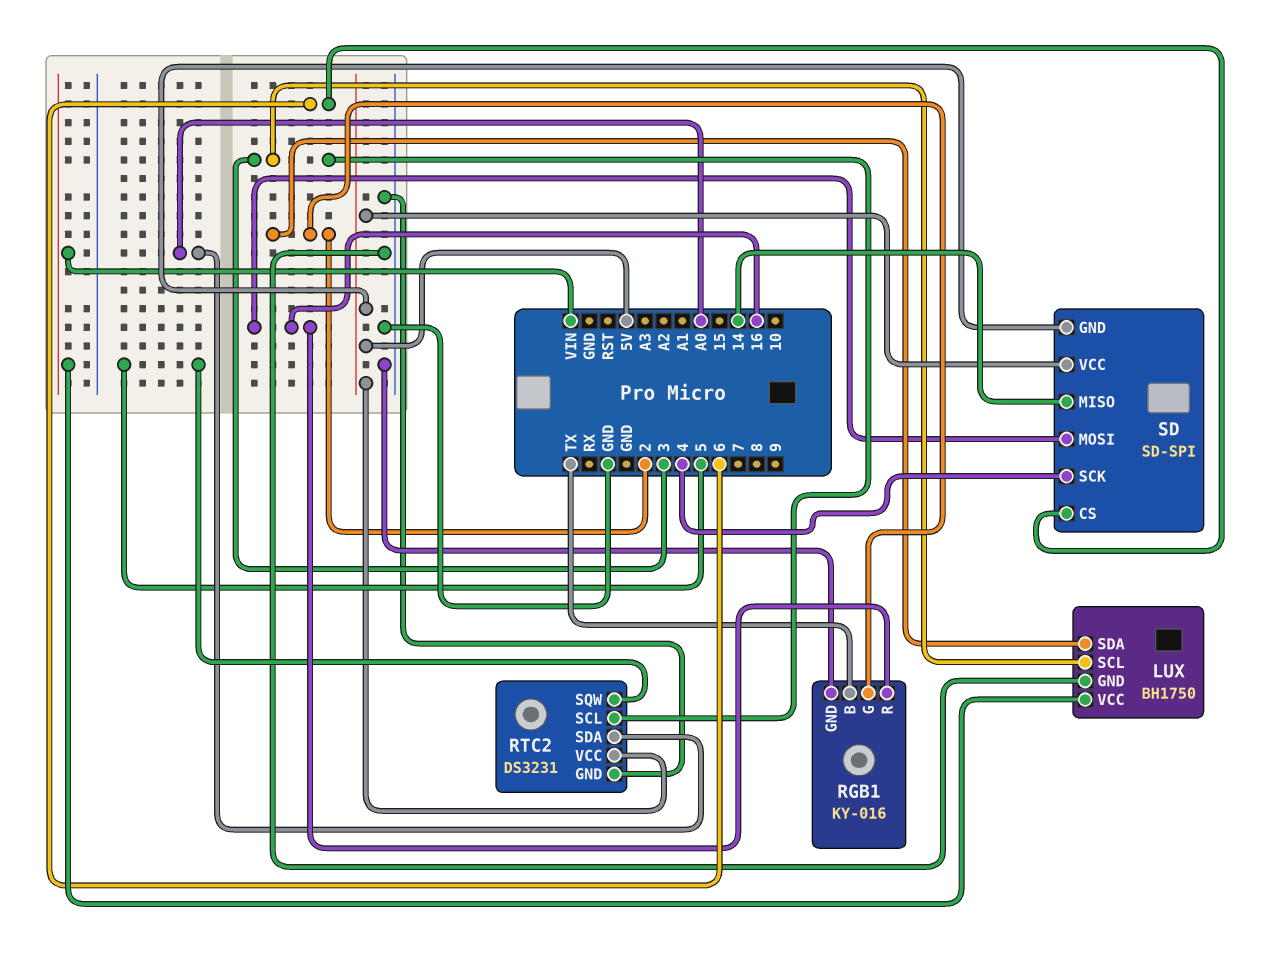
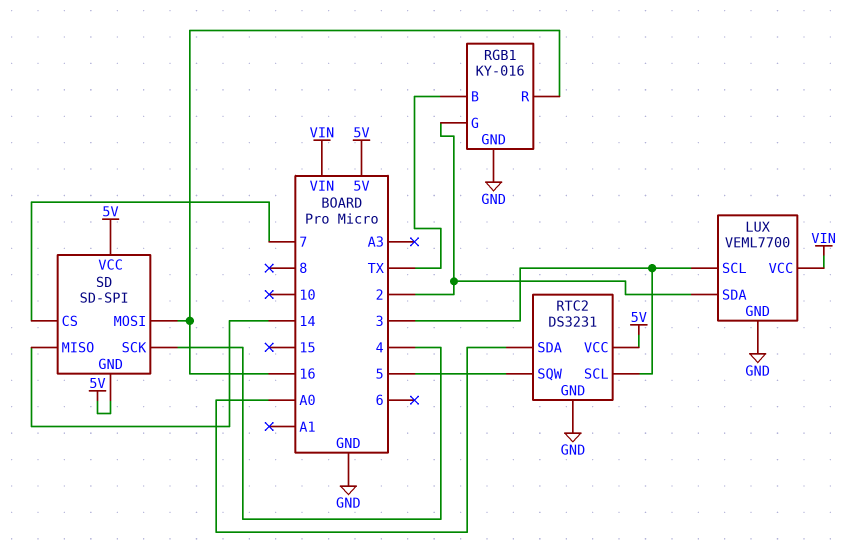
LUX: BH1750 -> VEML7700
SD pin CS: 6 -> 7

